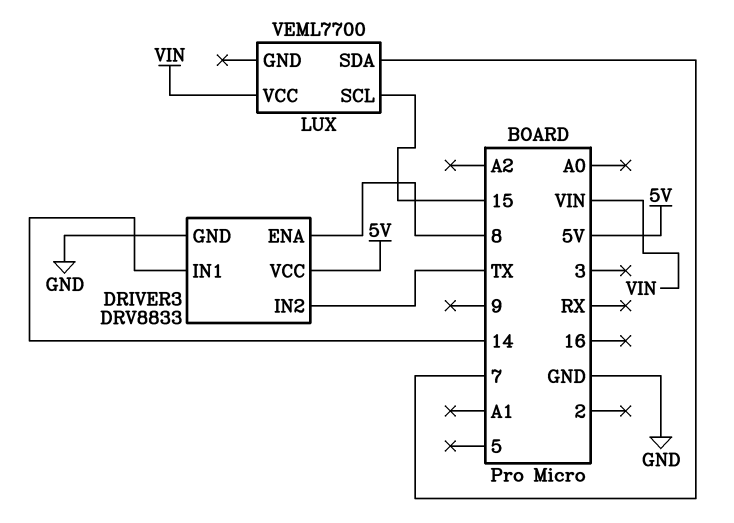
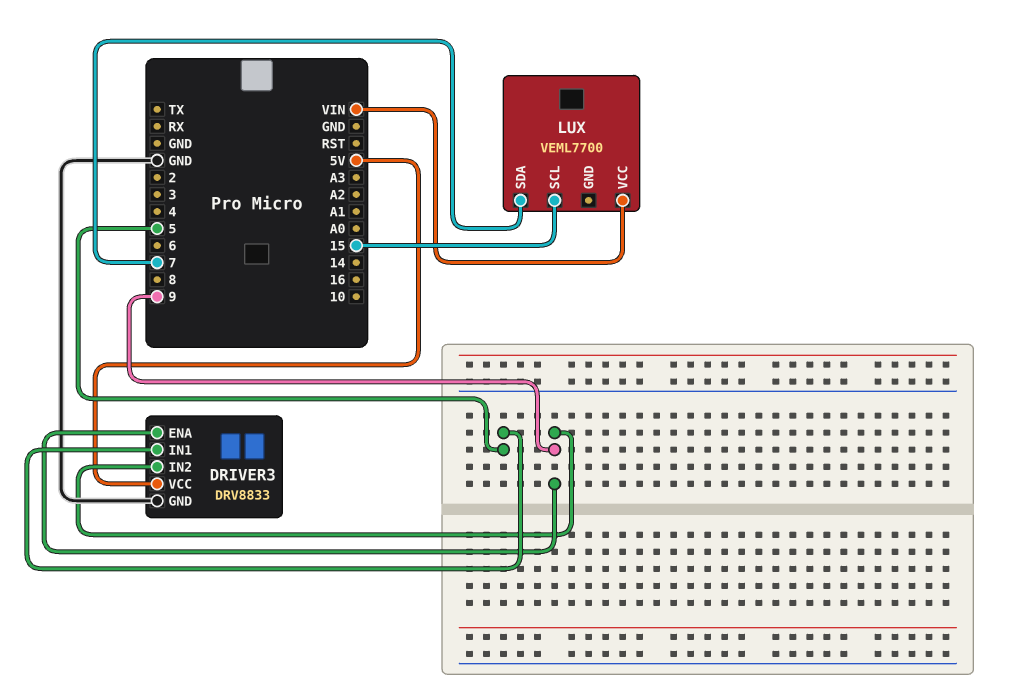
DRIVER3 pin ENA: 8 -> 9
DRIVER3 pin IN1: 14 -> 5
DRIVER3 pin IN2: TX -> 9

